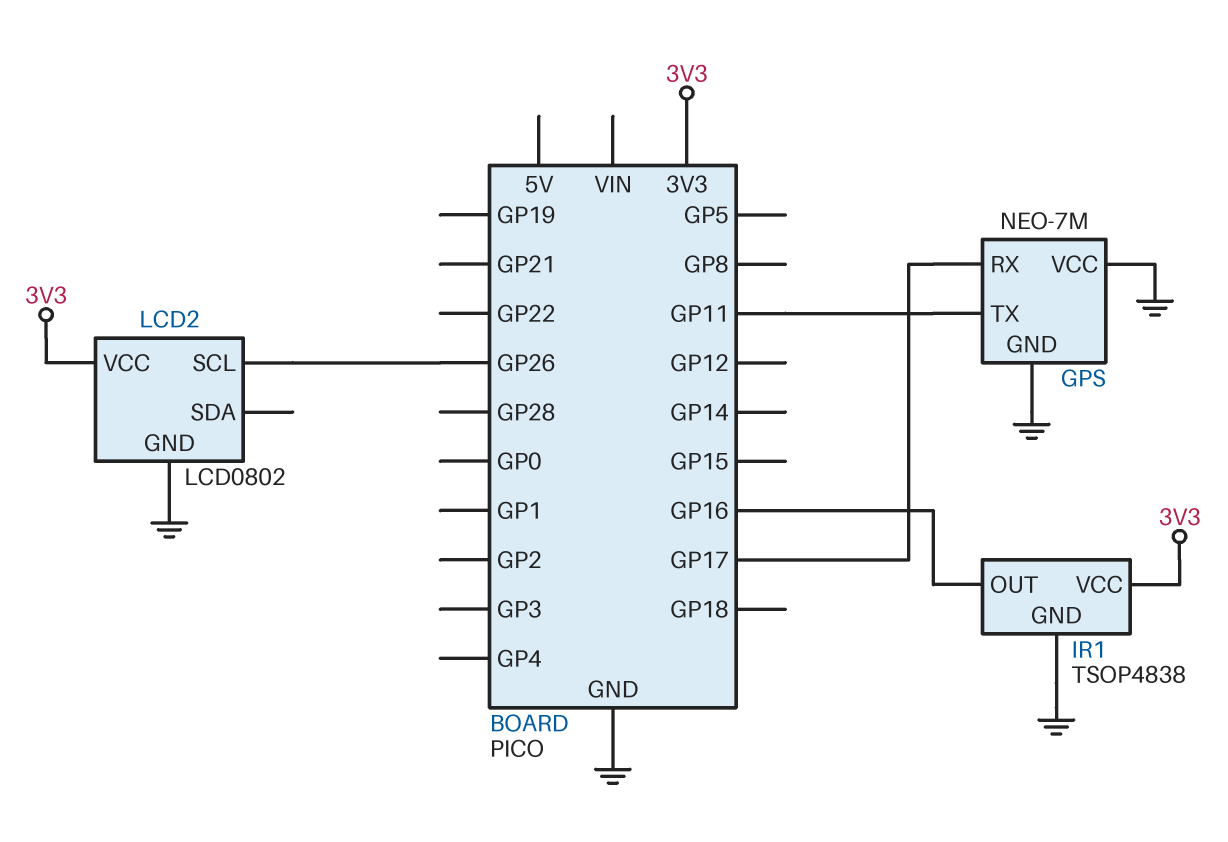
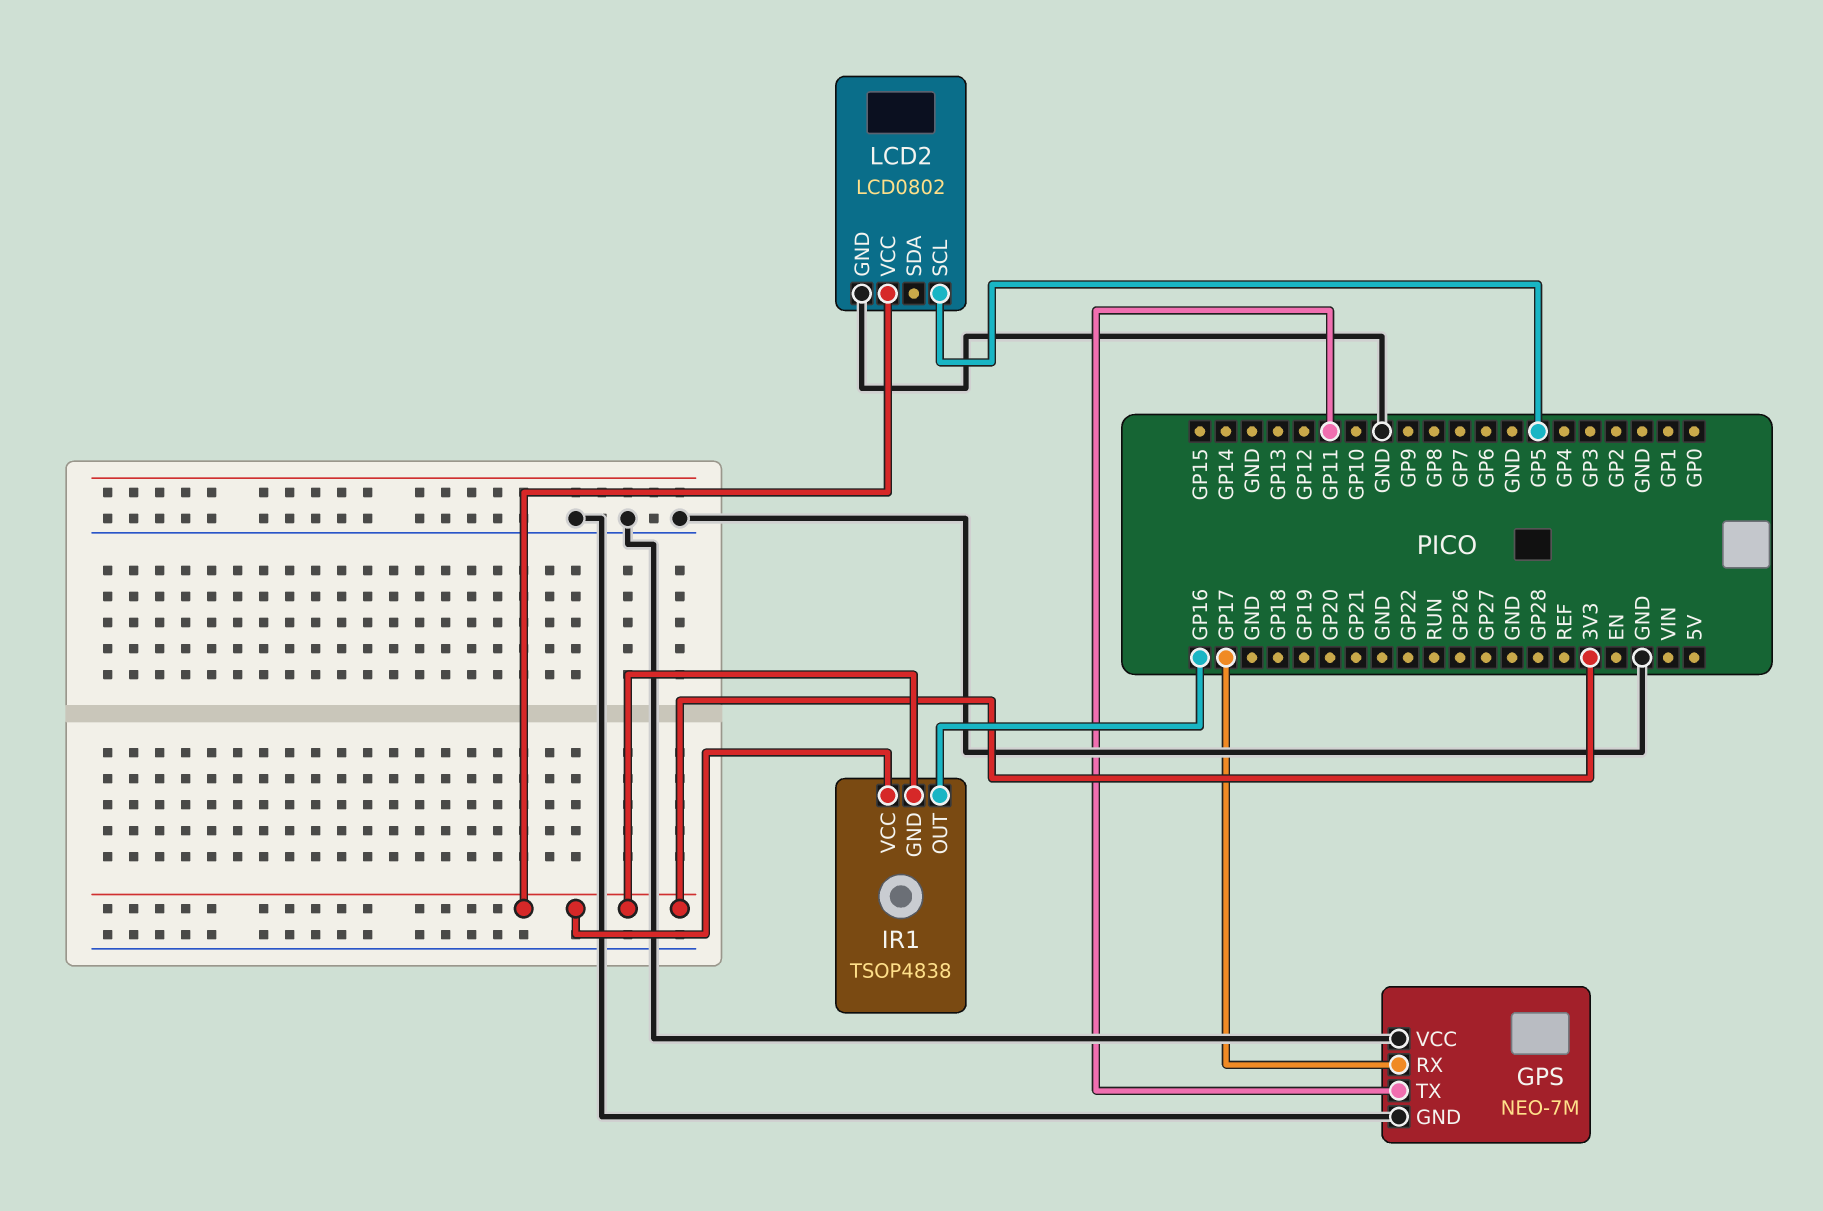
IR1 pin GND: GND -> 3V3
LCD2 pin SCL: GP26 -> GP5

